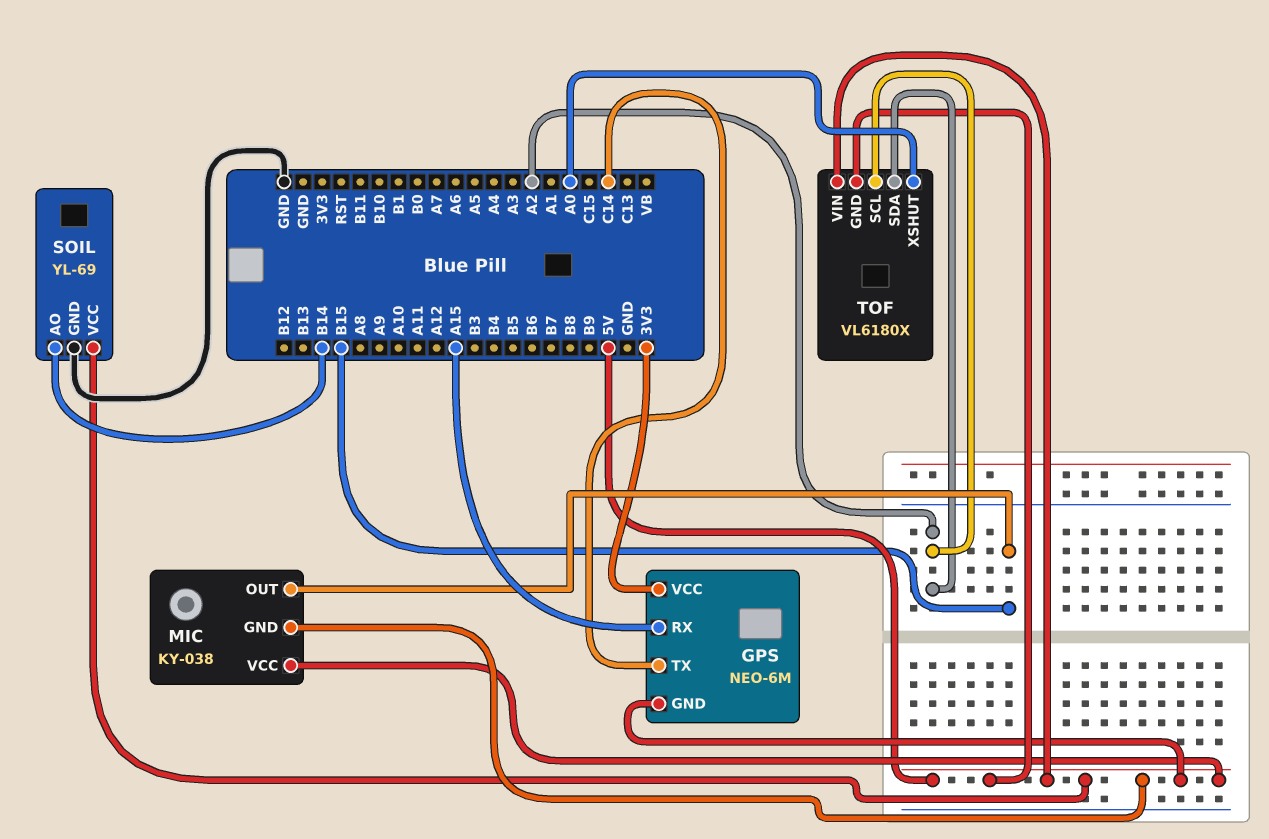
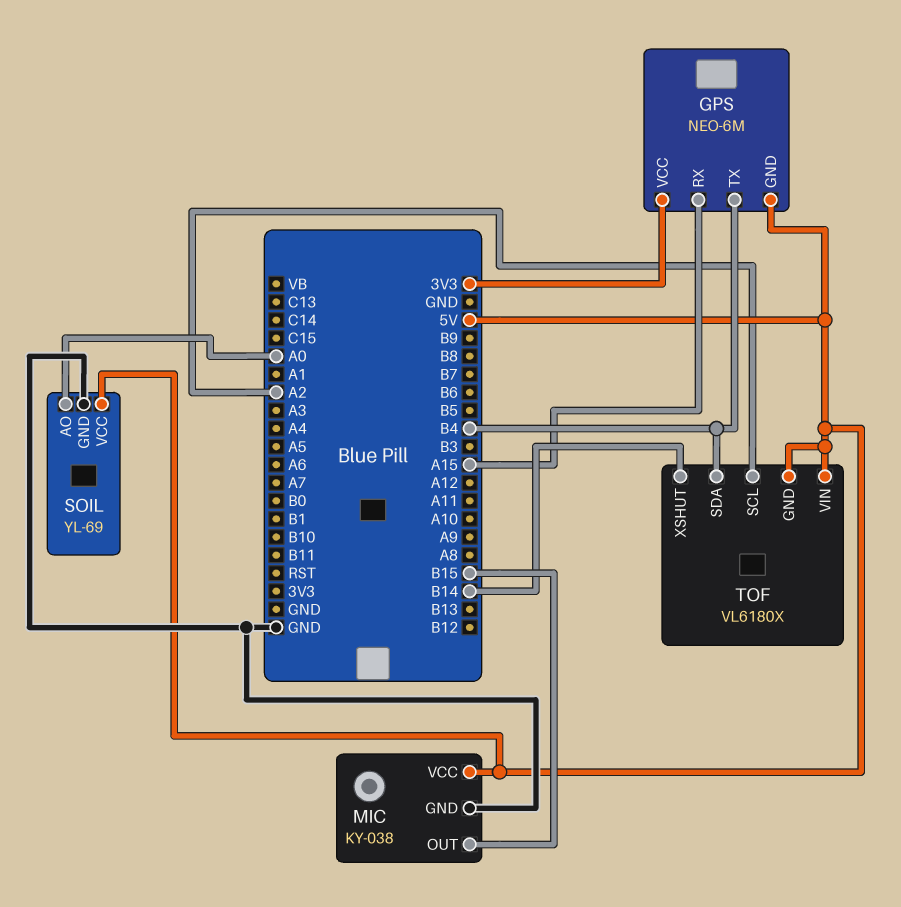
GPS pin TX: C14 -> B4
MIC pin GND: 5V -> GND
SOIL pin AO: B14 -> A0
TOF pin SDA: A2 -> B4
TOF pin XSHUT: A0 -> B14

